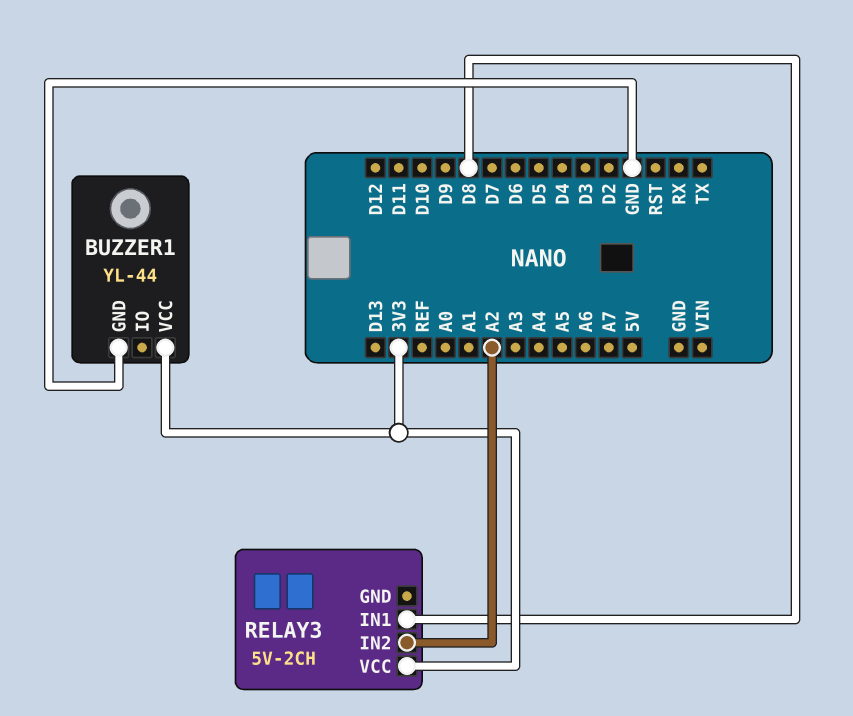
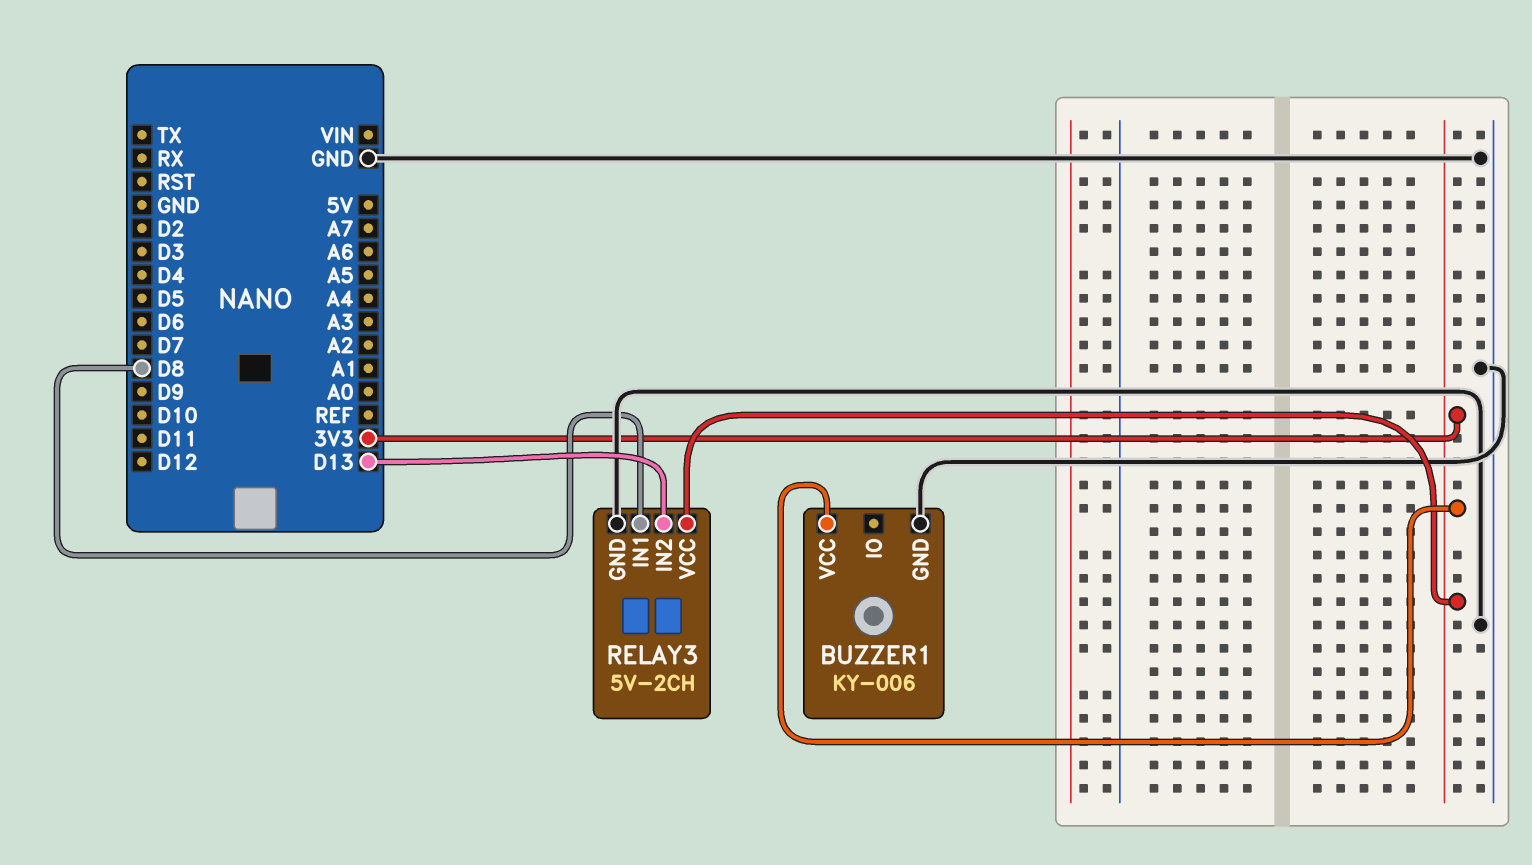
BUZZER1: YL-44 -> KY-006
RELAY3 pin GND: none -> GND
RELAY3 pin IN2: A2 -> D13

